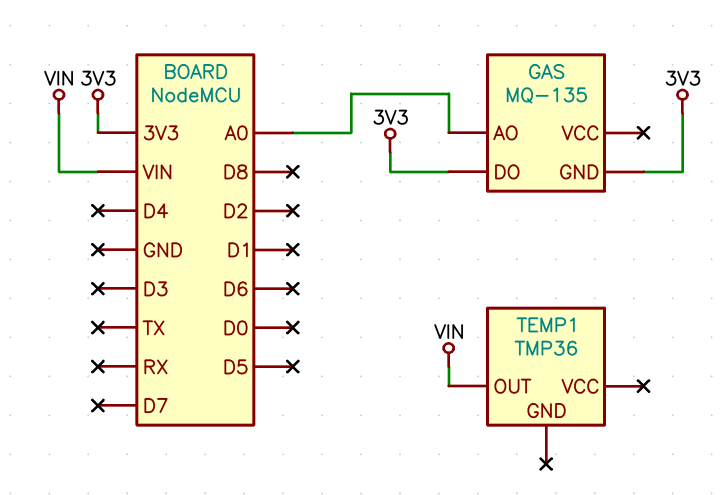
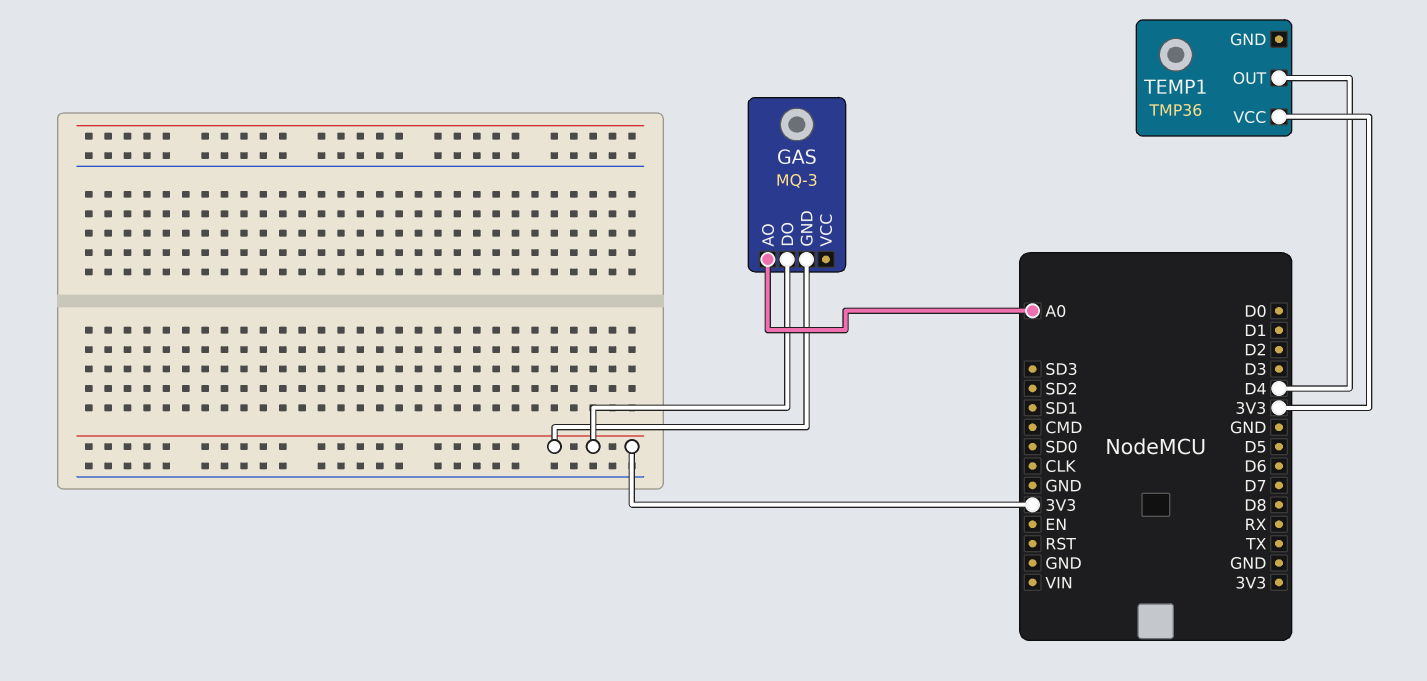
GAS: MQ-135 -> MQ-3
TEMP1 pin OUT: VIN -> D4
TEMP1 pin VCC: none -> 3V3

